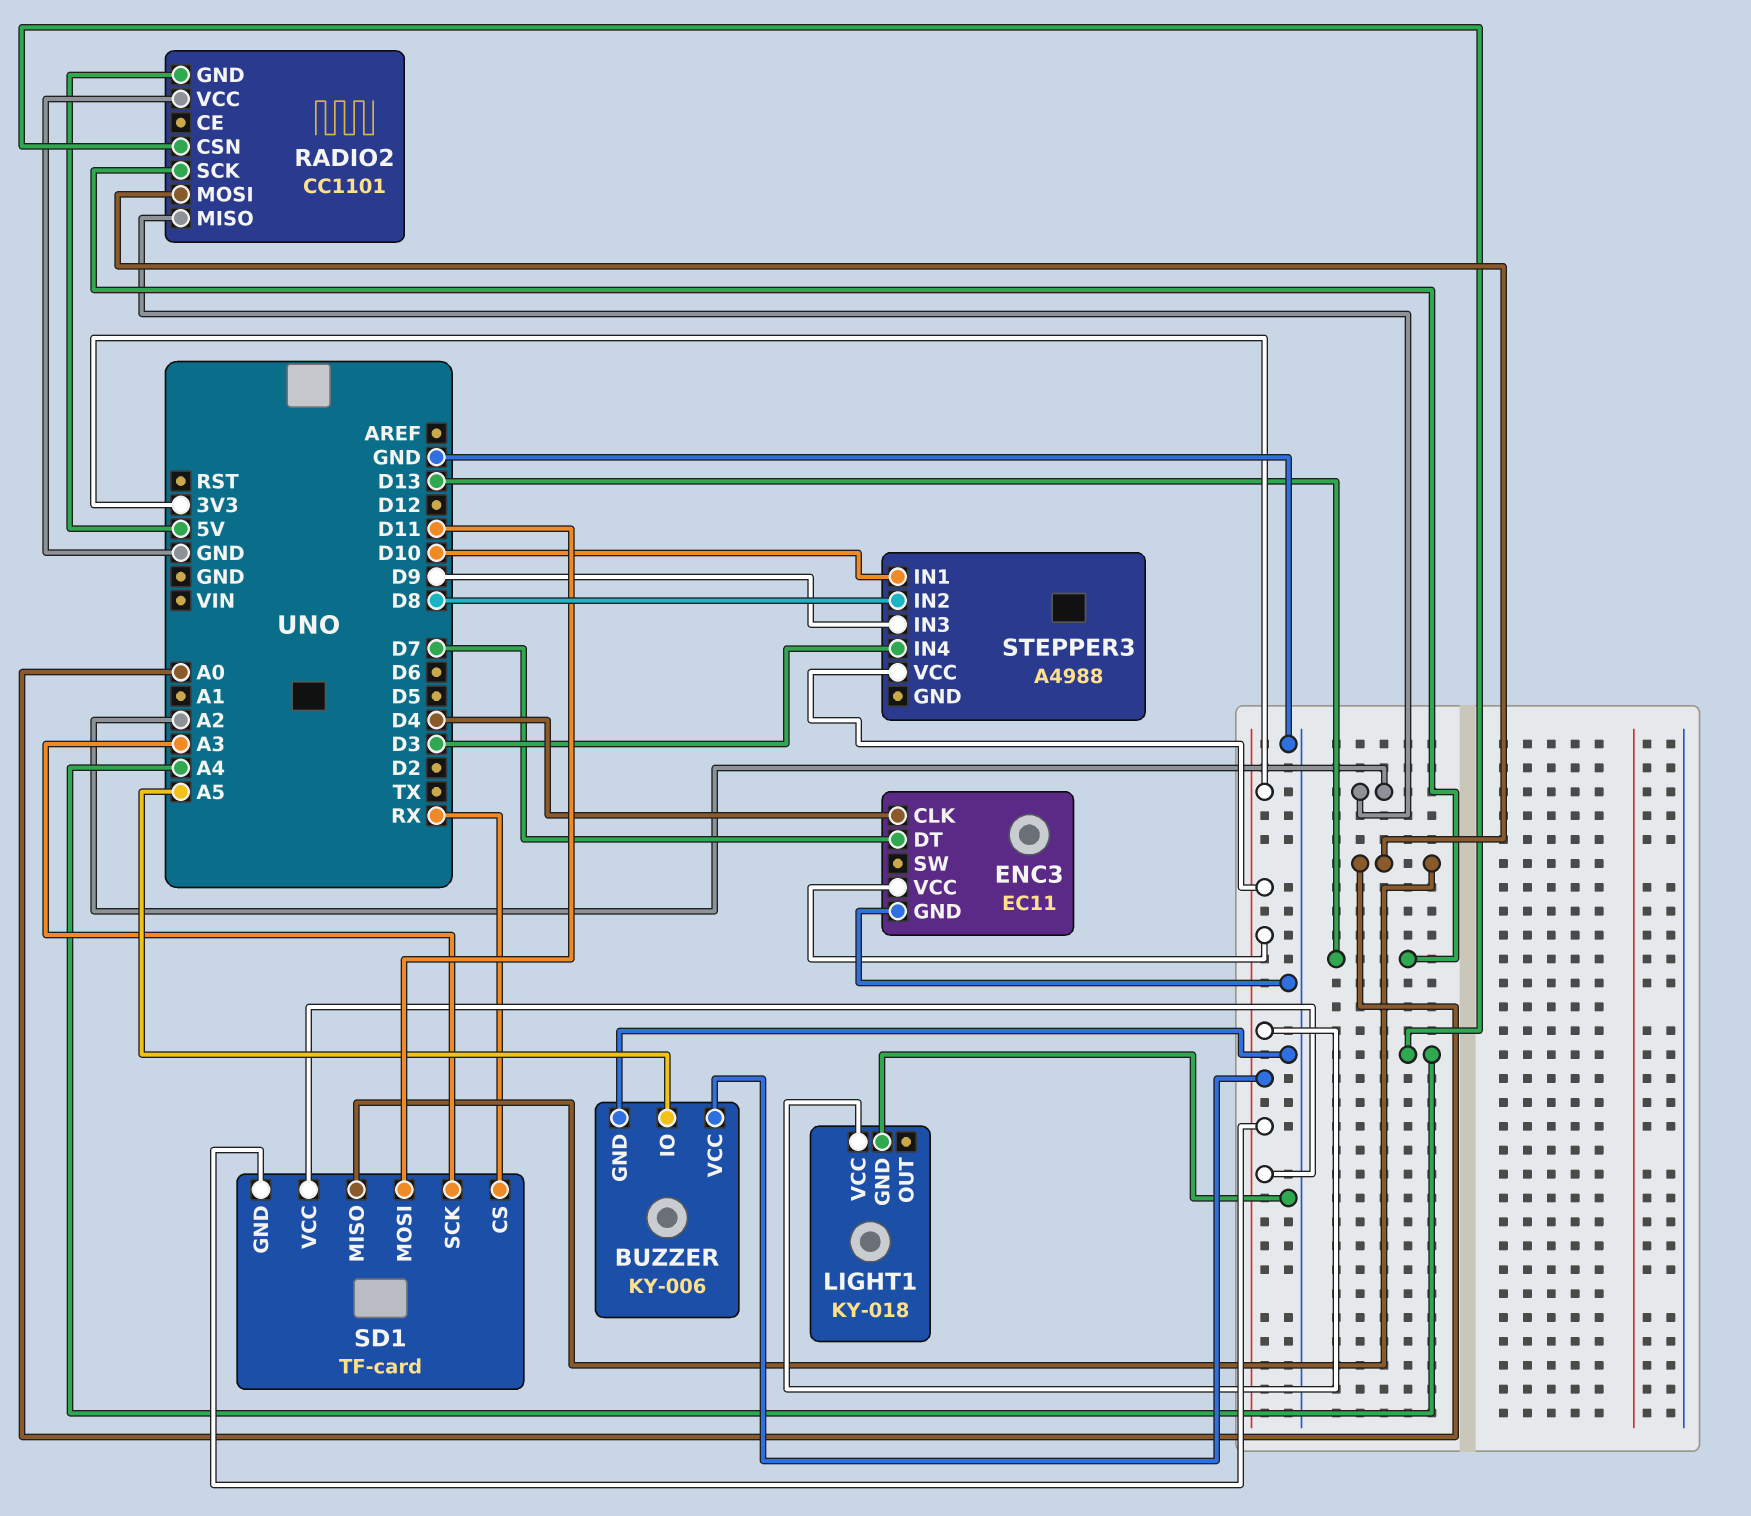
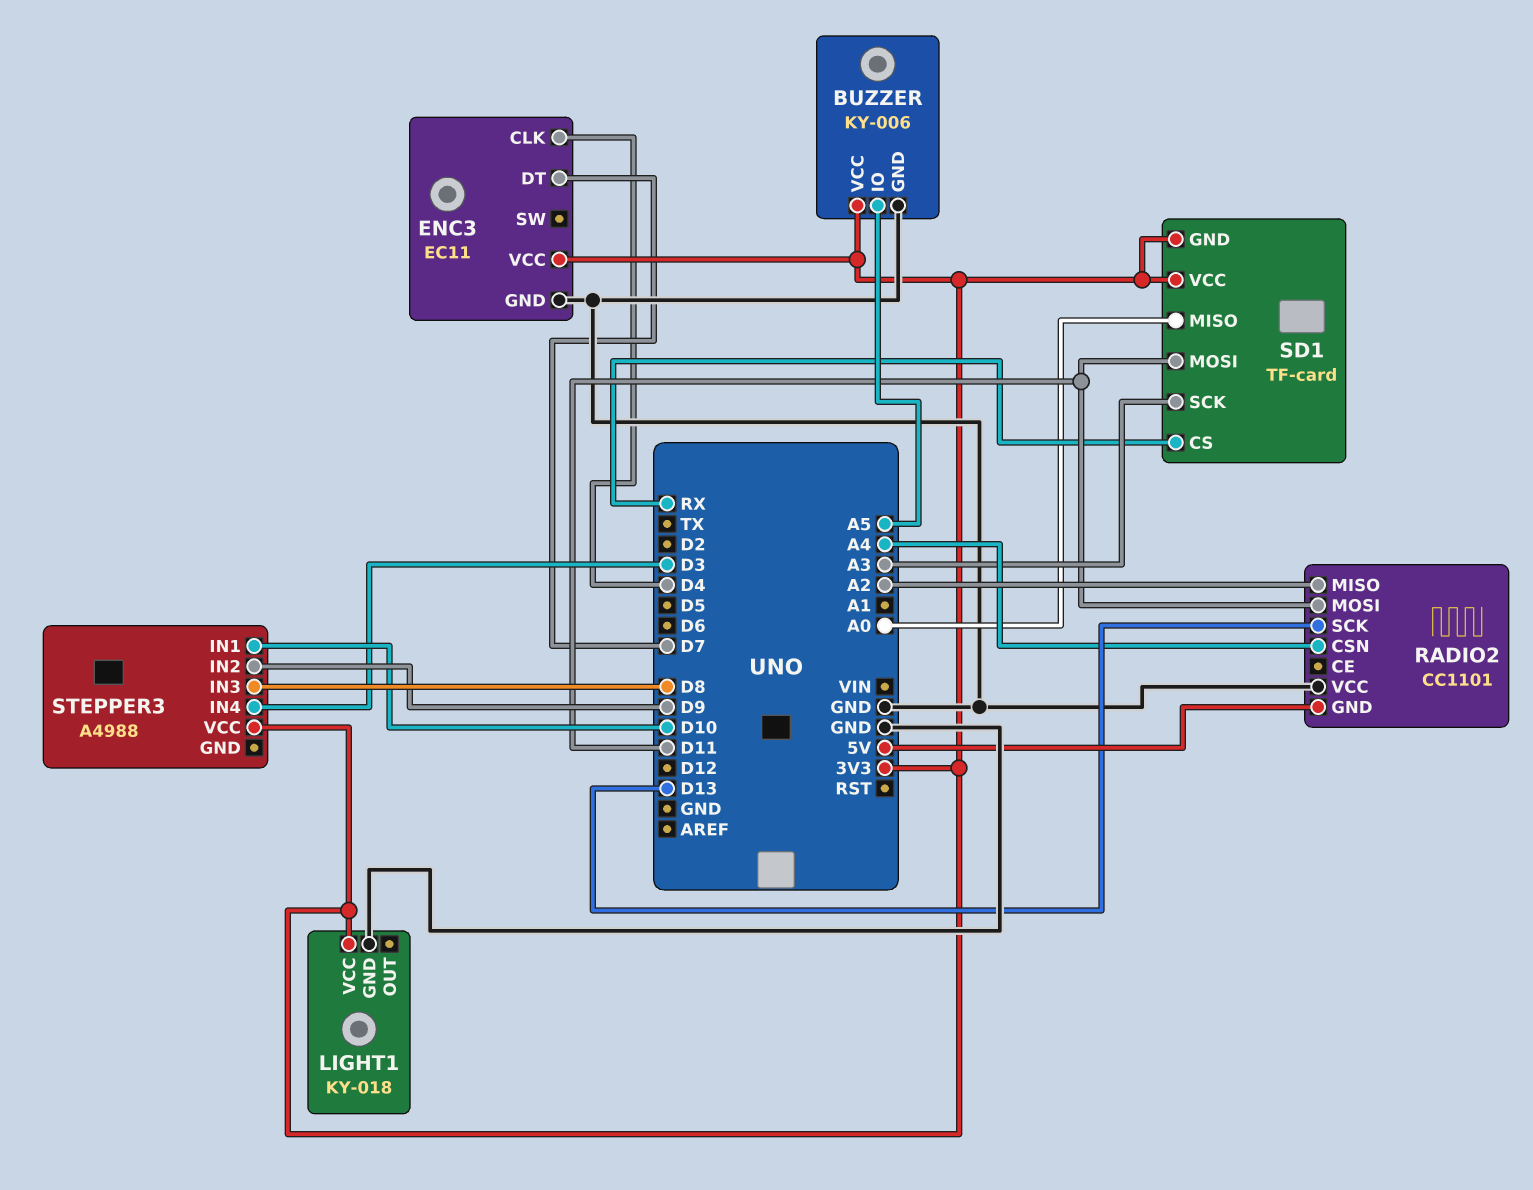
RADIO2 pin MOSI: A0 -> D11
STEPPER3 pin IN2: D8 -> D9
STEPPER3 pin IN3: D9 -> D8

